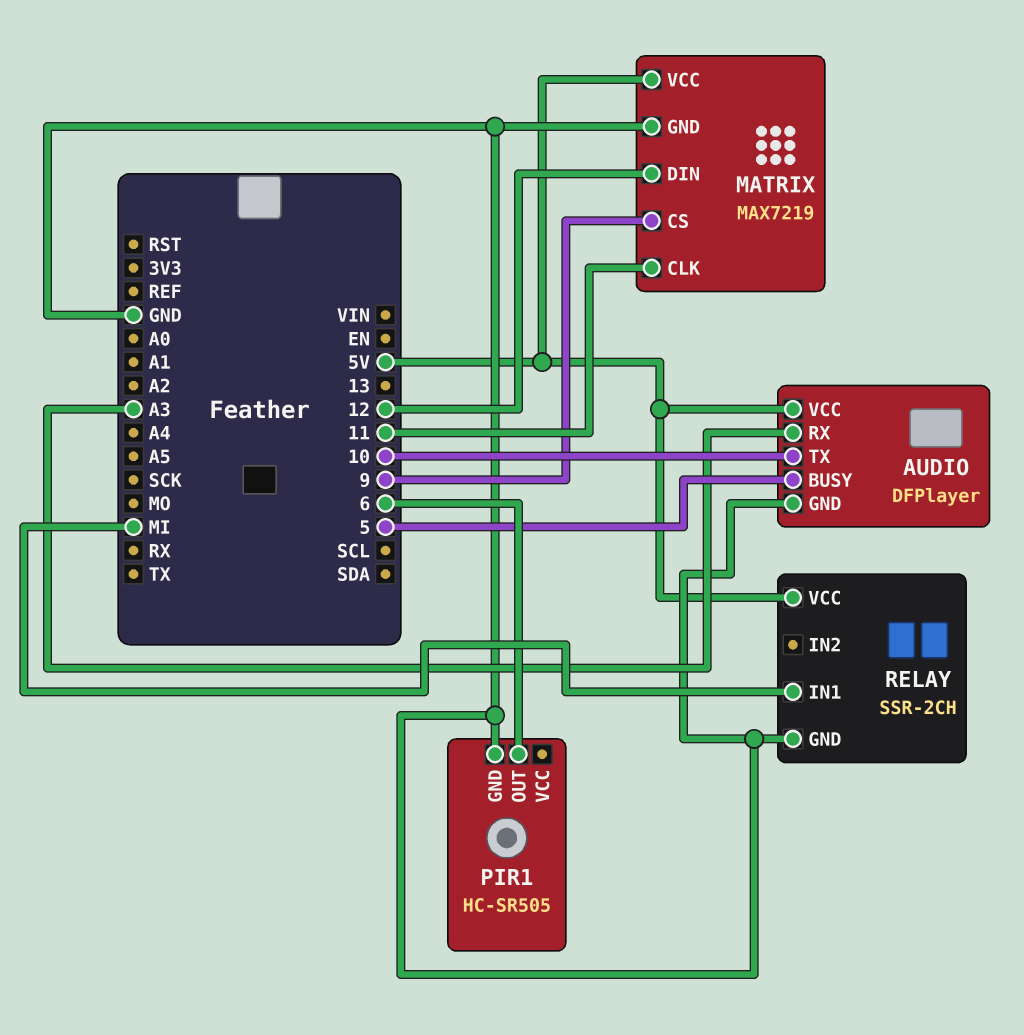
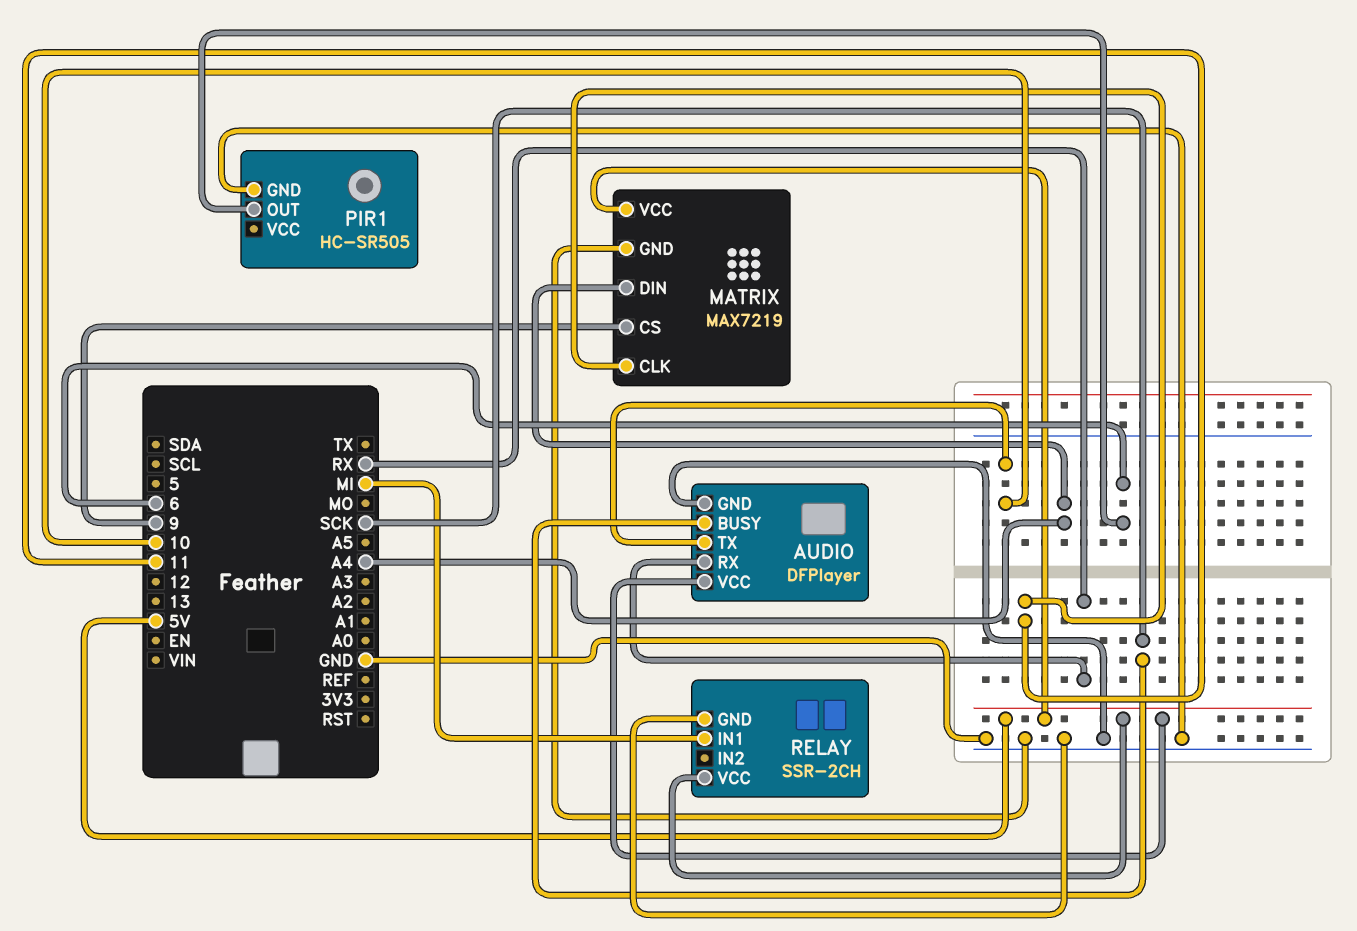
AUDIO pin BUSY: 5 -> SCK
AUDIO pin RX: A3 -> RX
MATRIX pin DIN: 12 -> A4

